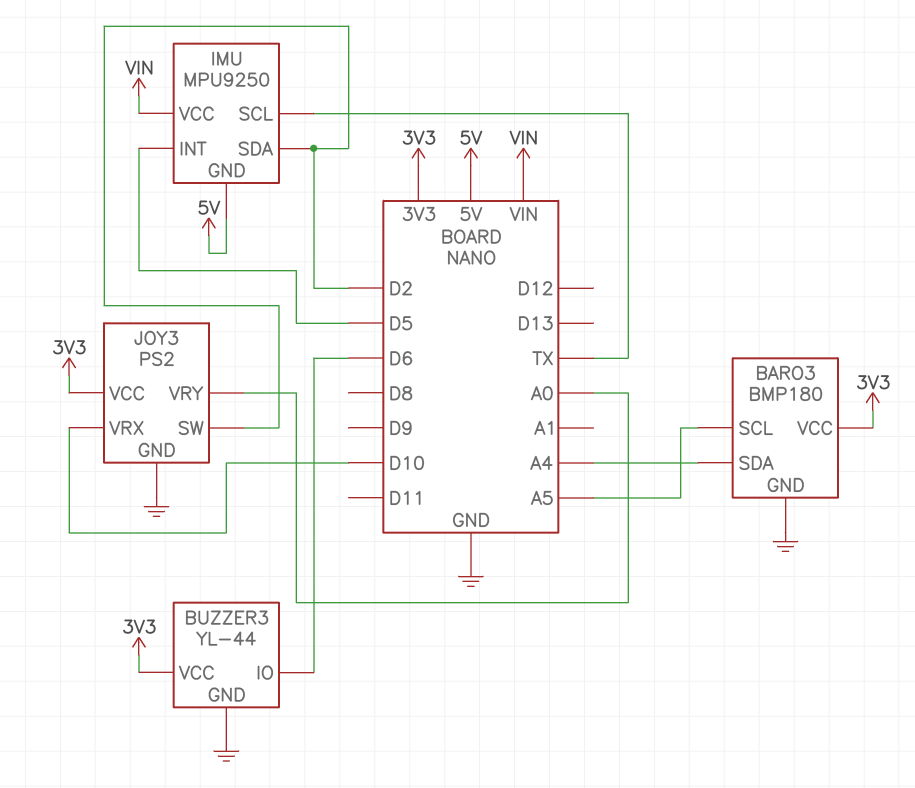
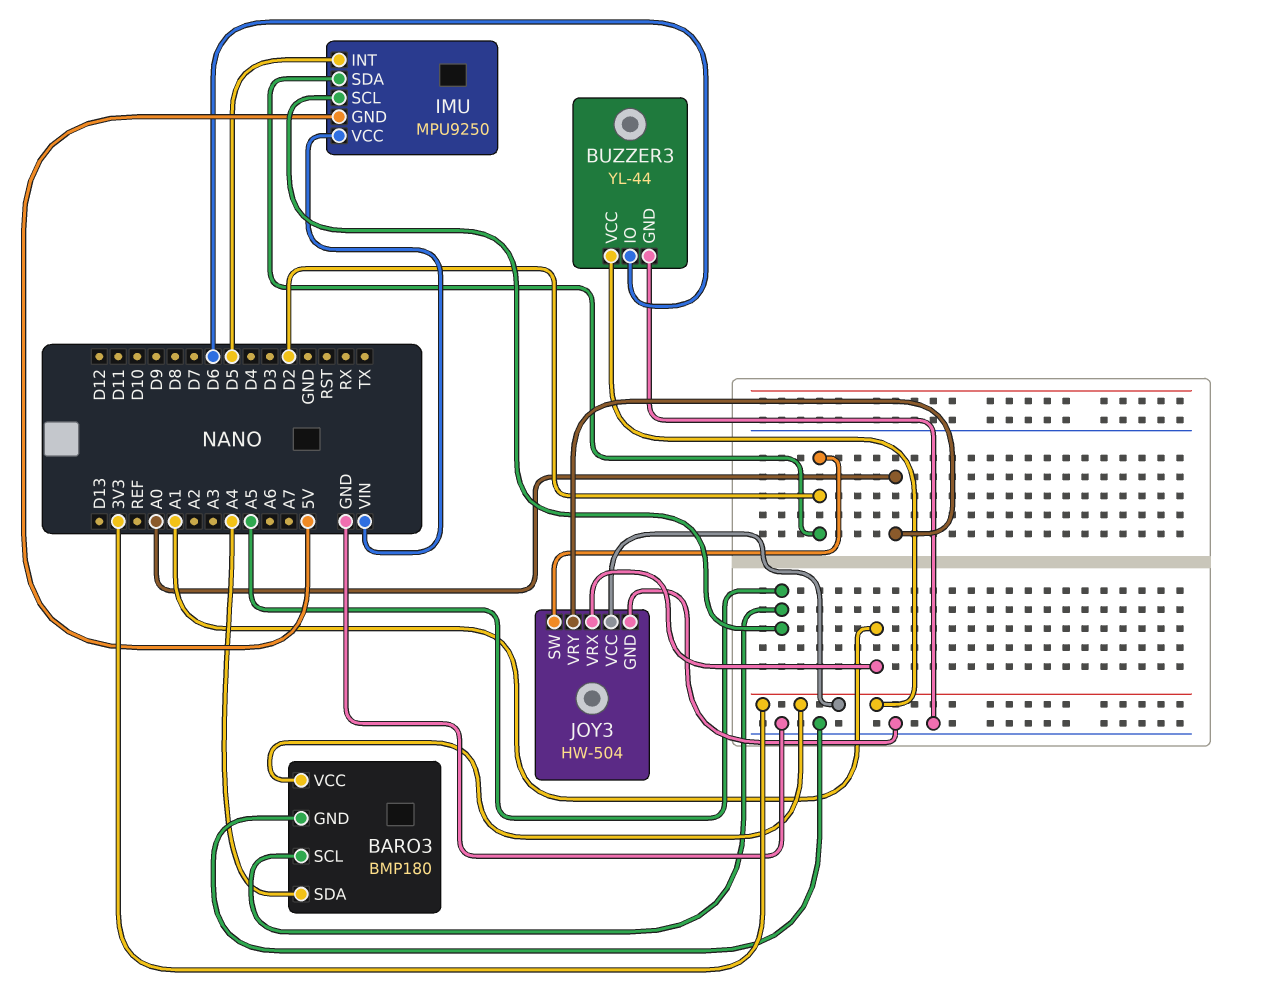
IMU pin SCL: TX -> A5
JOY3: PS2 -> HW-504
JOY3 pin VRX: D10 -> A1

